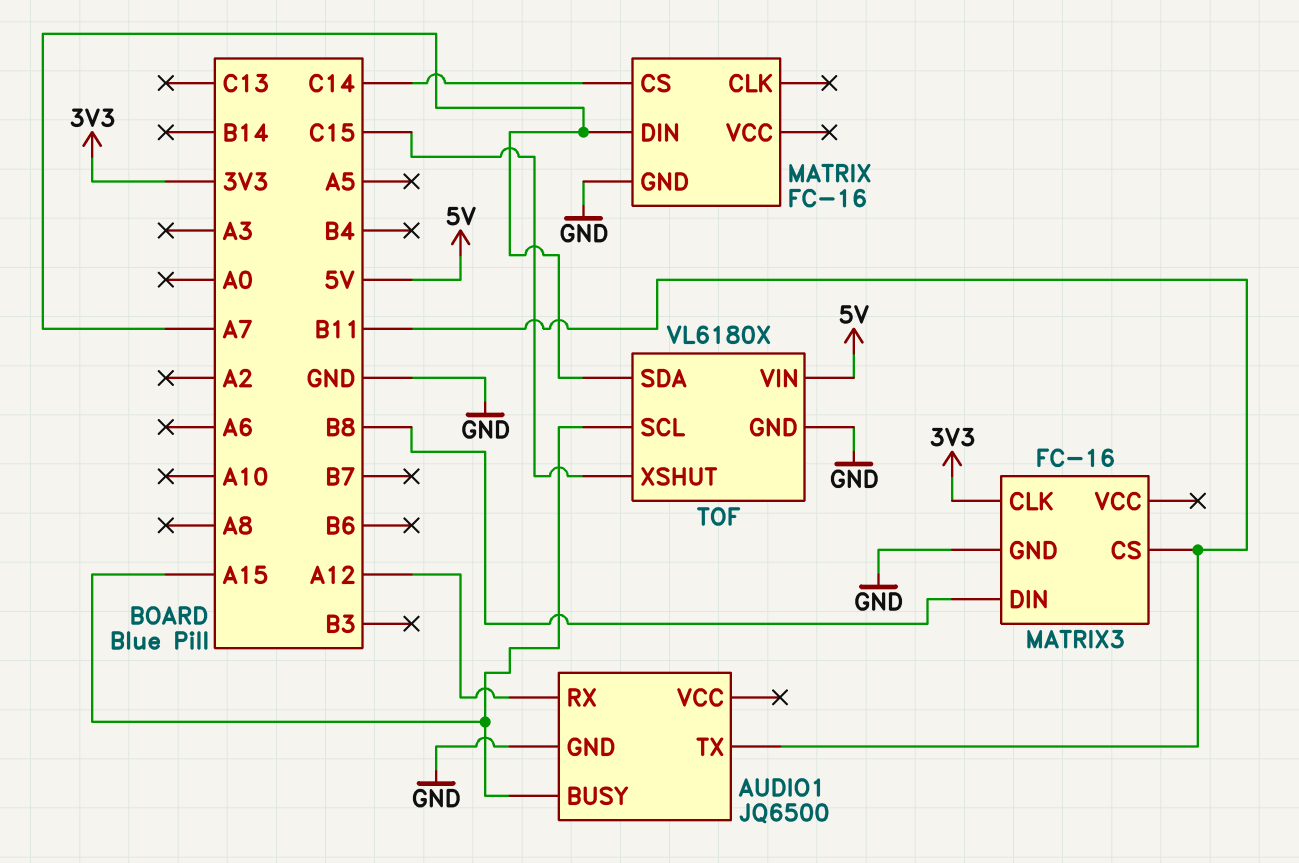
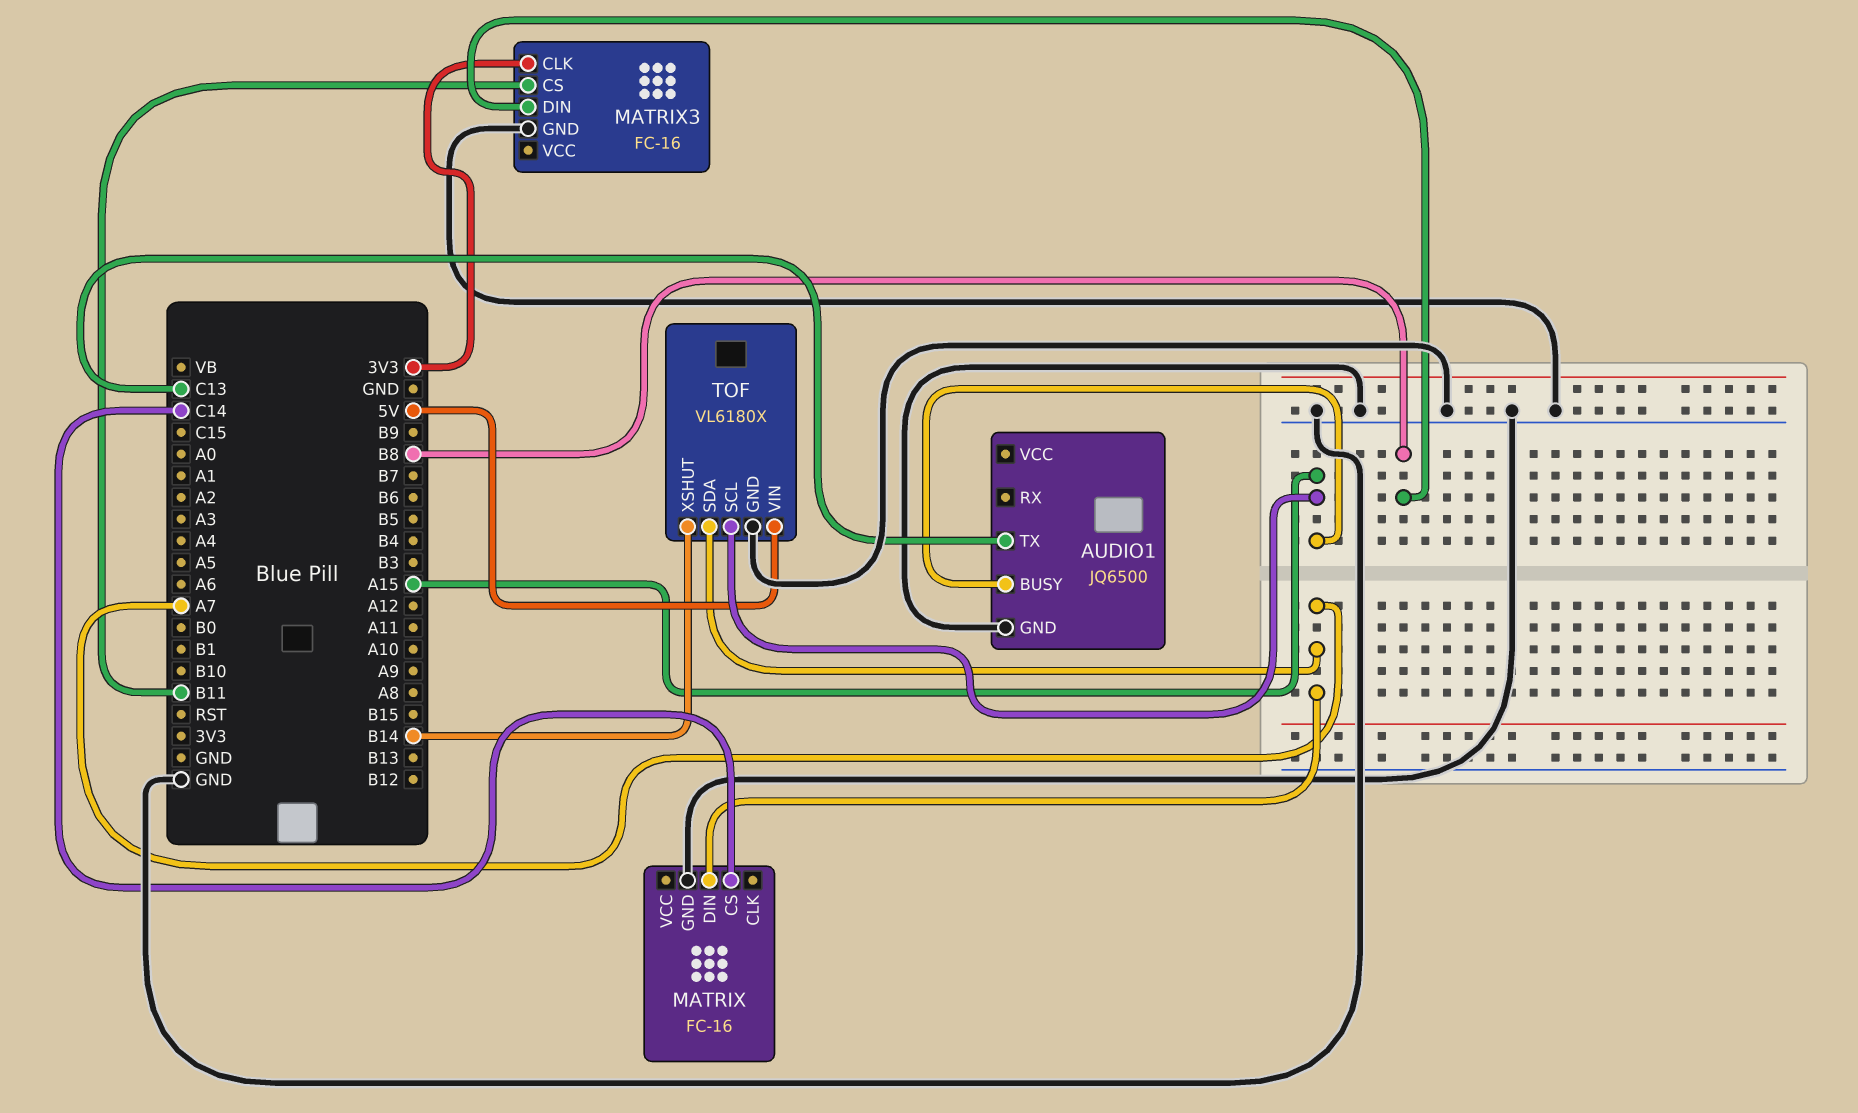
AUDIO1 pin RX: A12 -> none
AUDIO1 pin TX: B11 -> C13
TOF pin XSHUT: C15 -> B14

